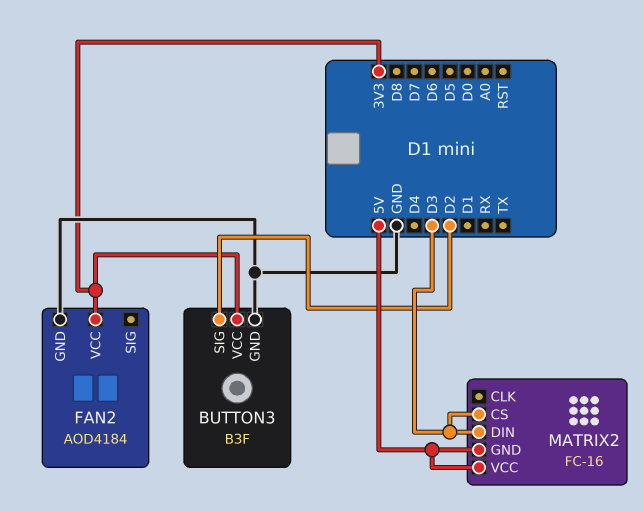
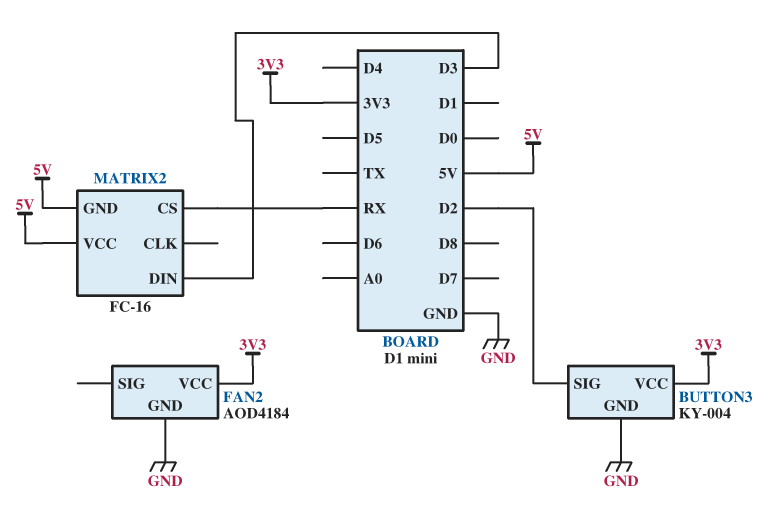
BUTTON3: B3F -> KY-004
MATRIX2 pin CS: D3 -> RX

